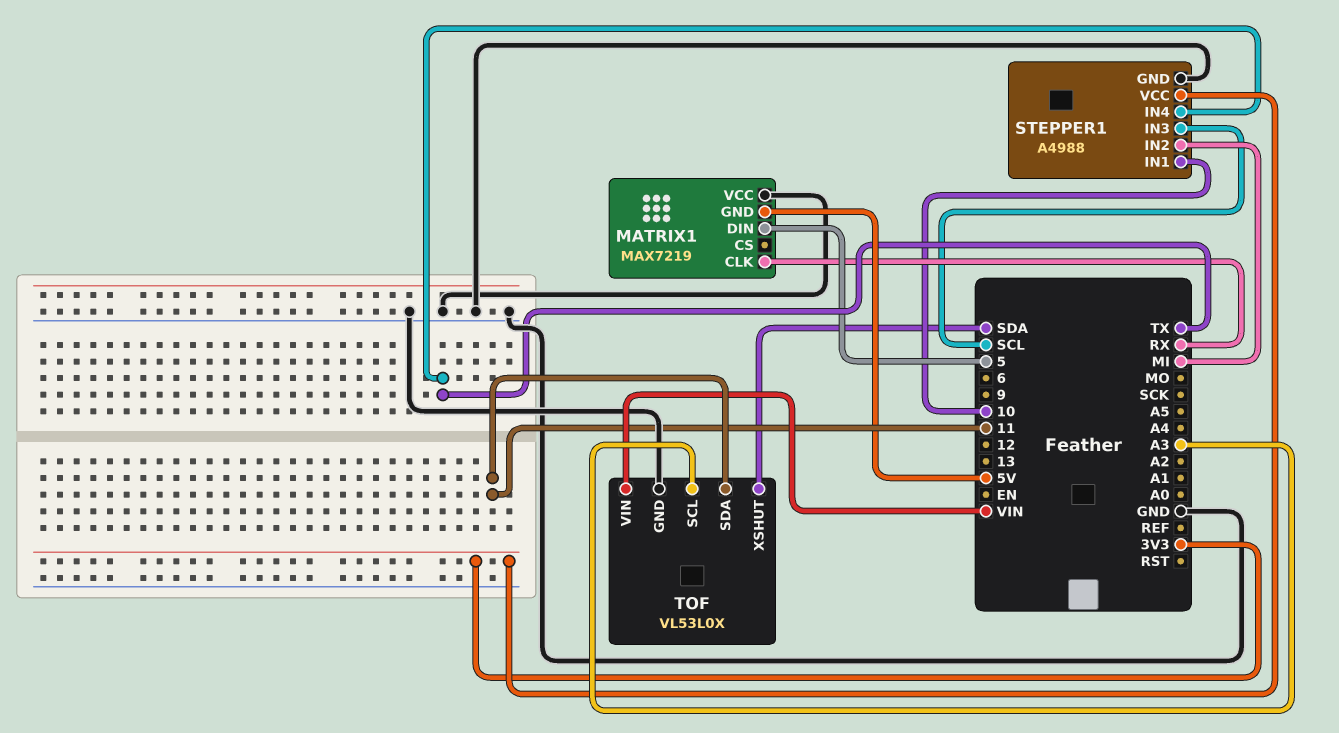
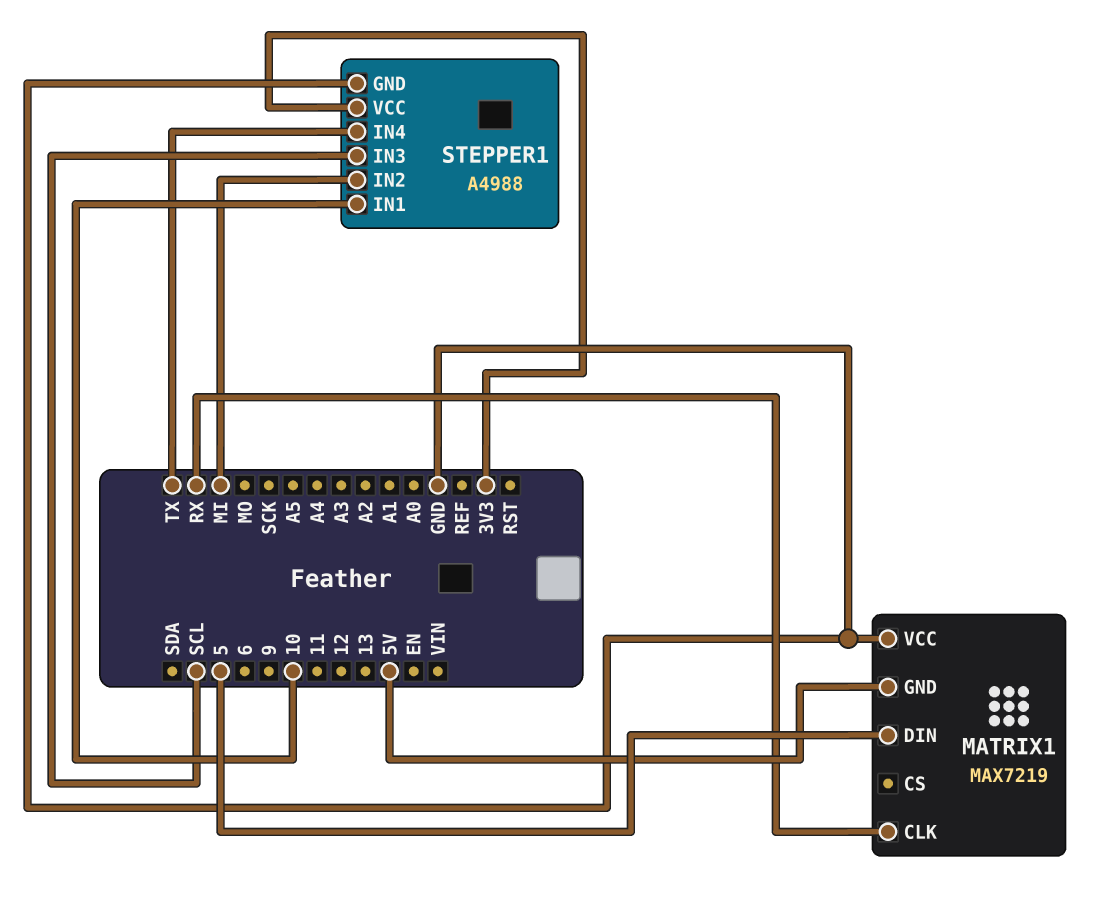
TOF: VL53L0X -> none
TOF pin GND: GND -> none
TOF pin SCL: A3 -> none
TOF pin SDA: 11 -> none
TOF pin VIN: VIN -> none
TOF pin XSHUT: SDA -> none

